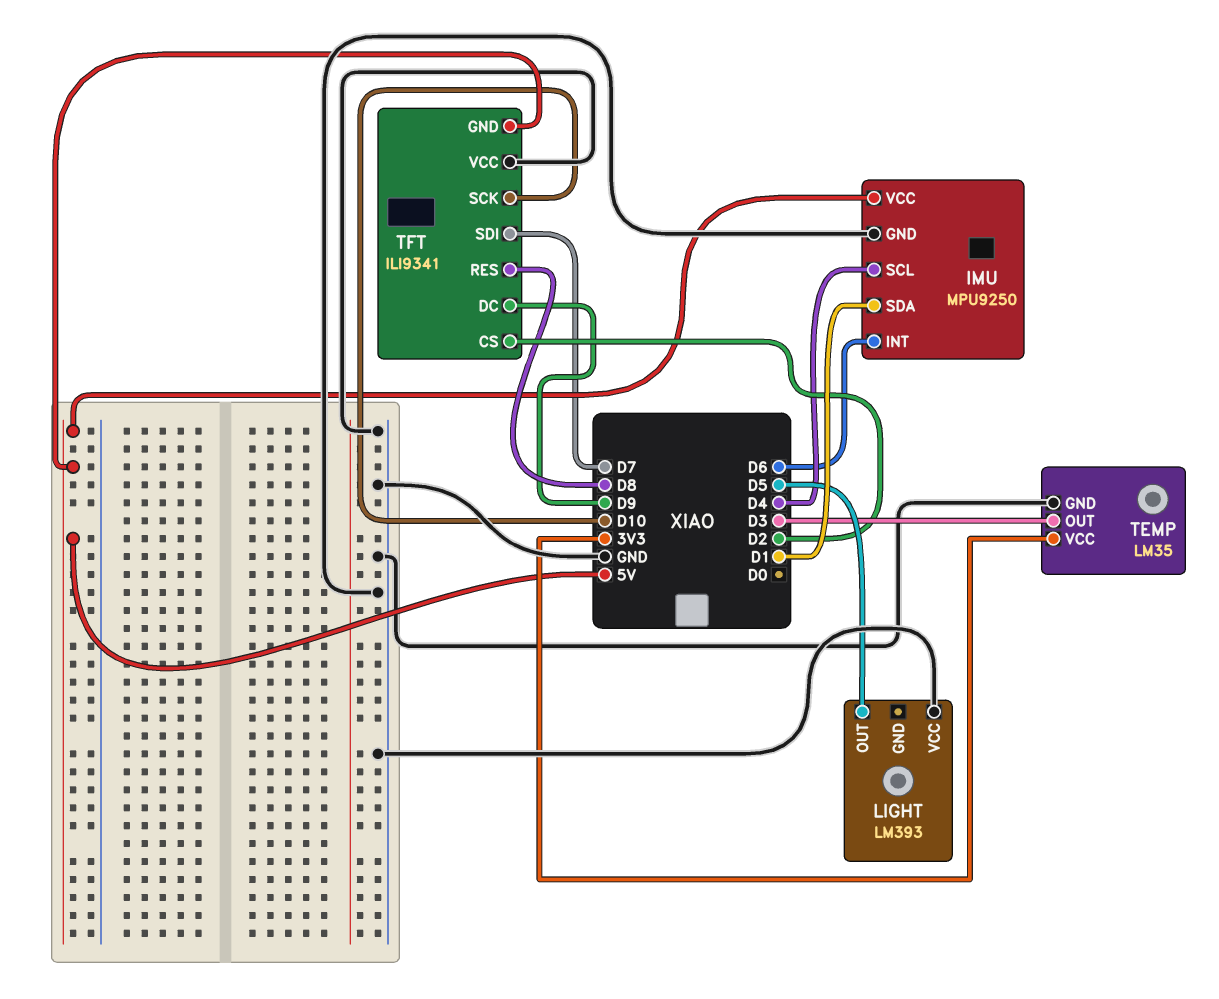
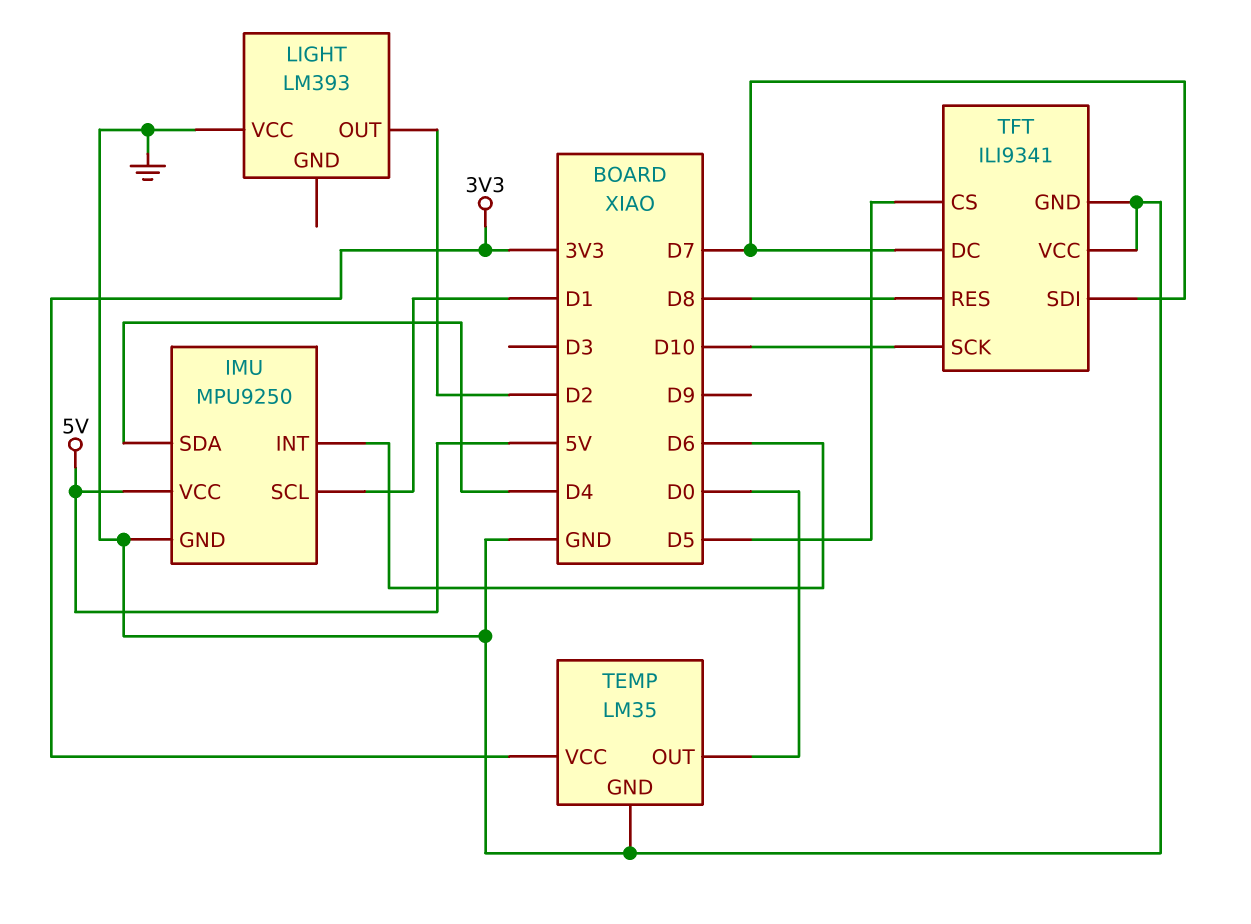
IMU pin SCL: D4 -> D1
IMU pin SDA: D1 -> D4
LIGHT pin OUT: D5 -> D2
TEMP pin OUT: D3 -> D0
TFT pin CS: D2 -> D5
TFT pin DC: D9 -> D7
TFT pin GND: 5V -> GND

